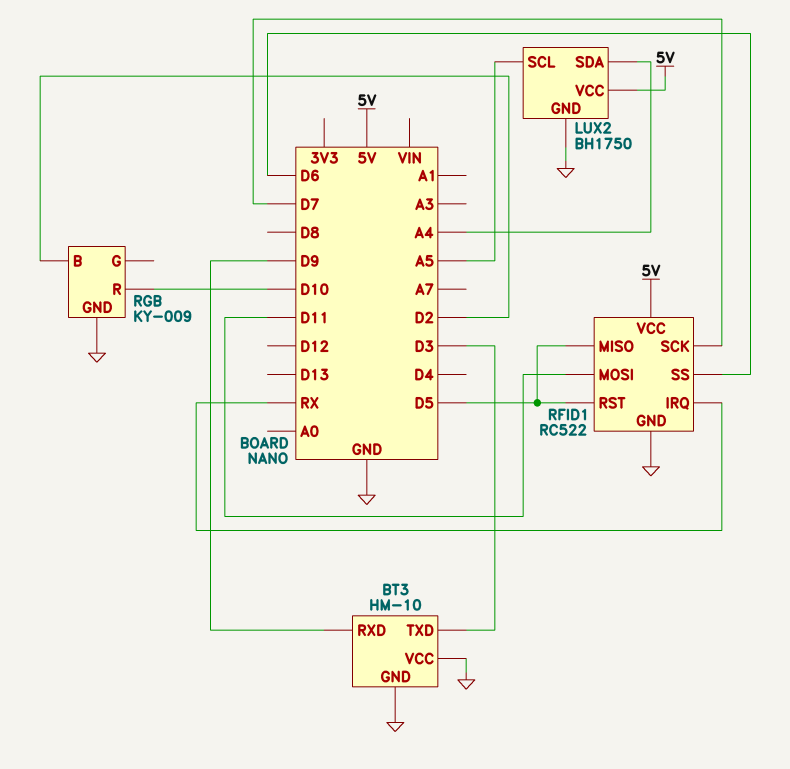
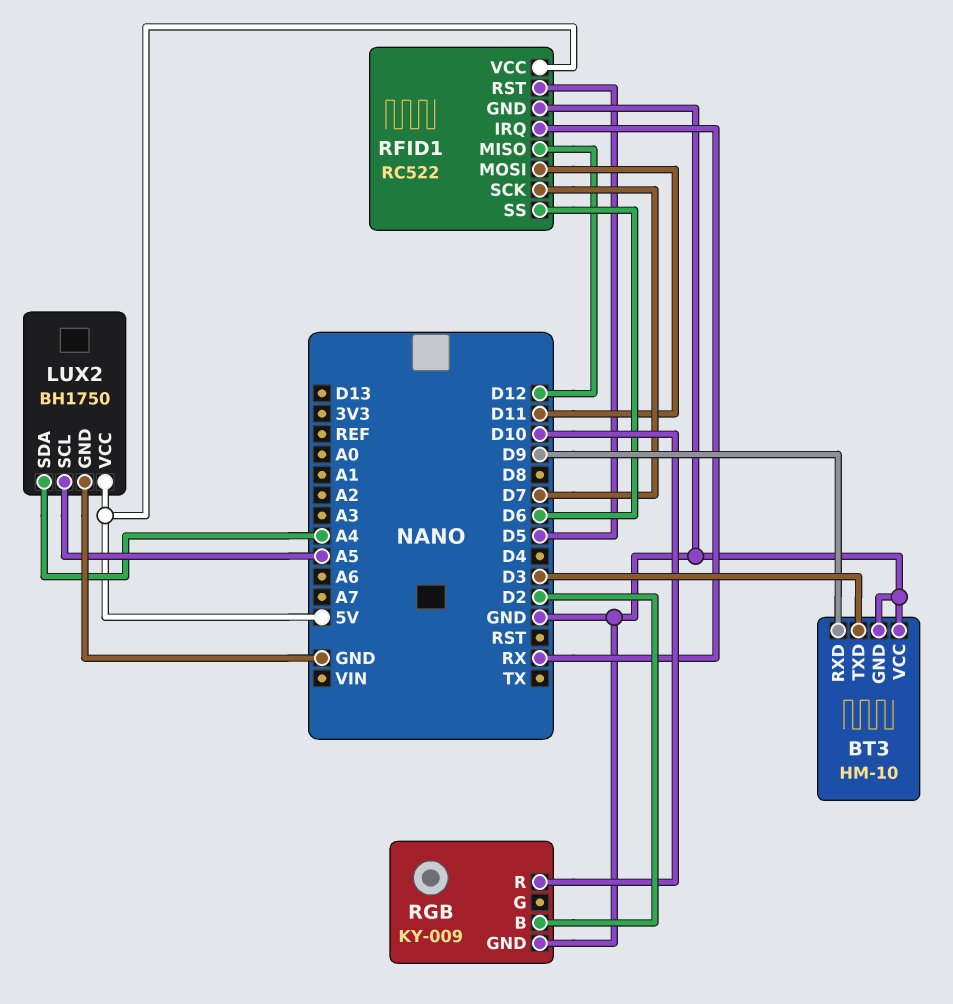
RFID1 pin MISO: D5 -> D12

